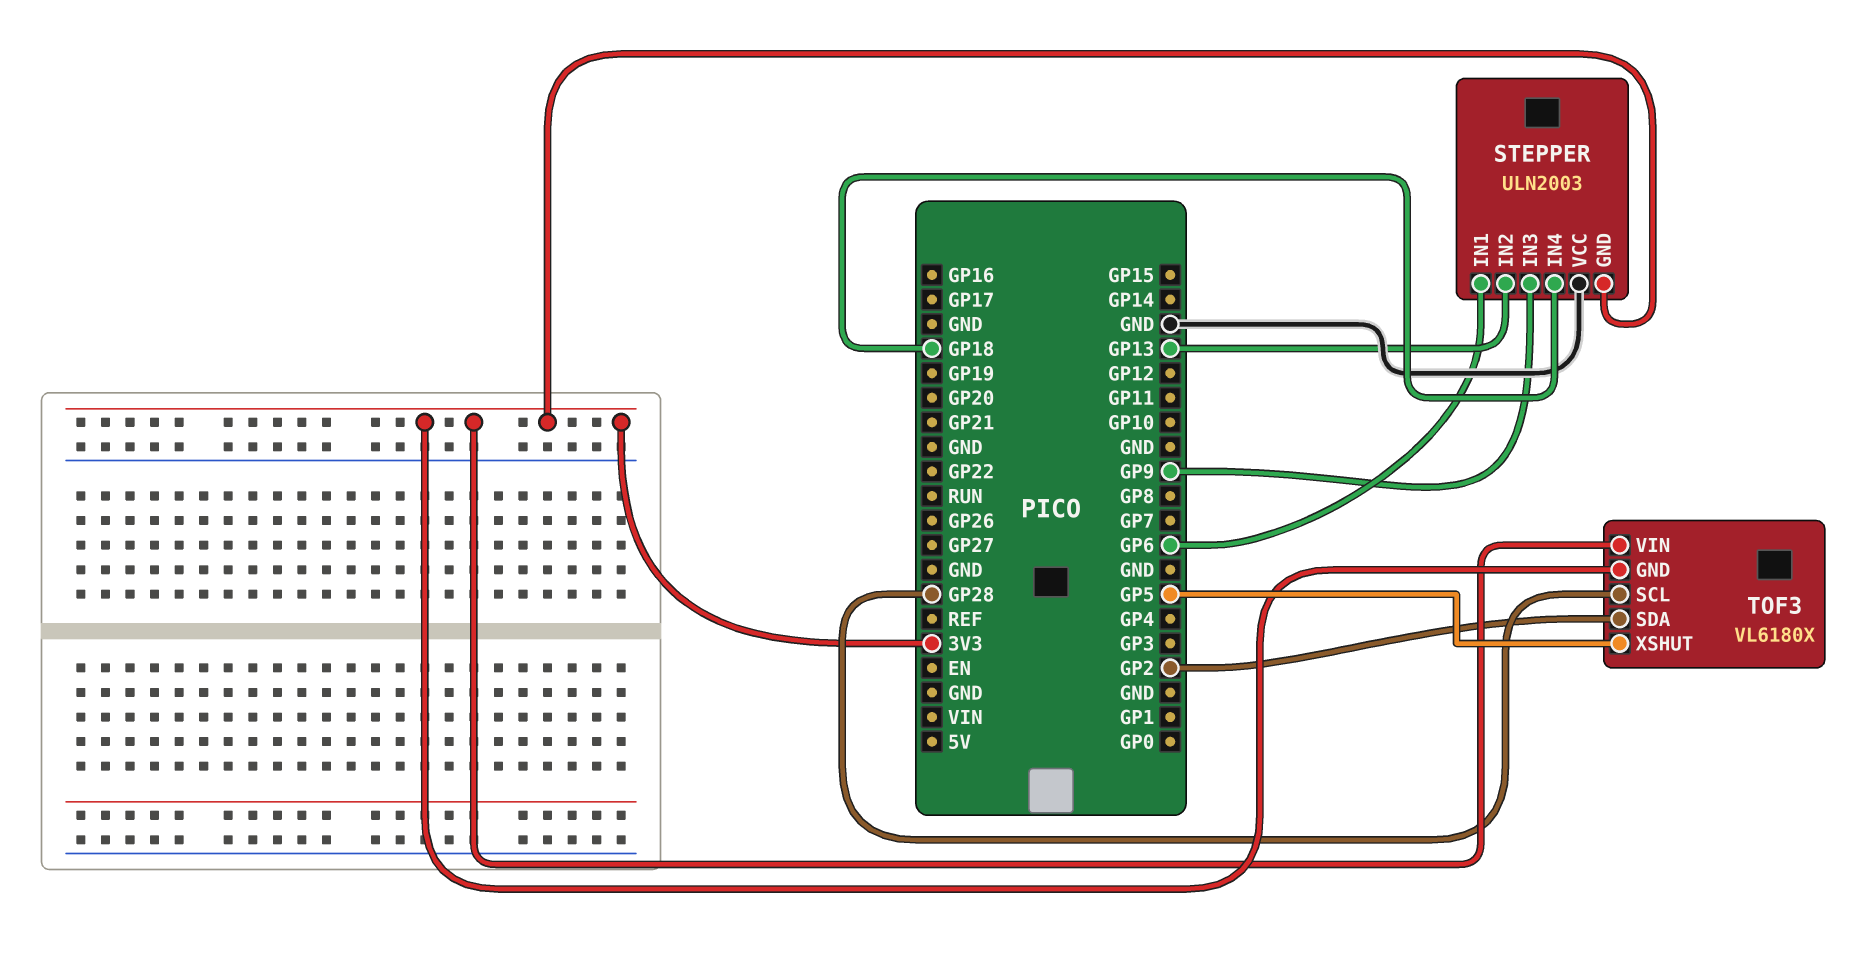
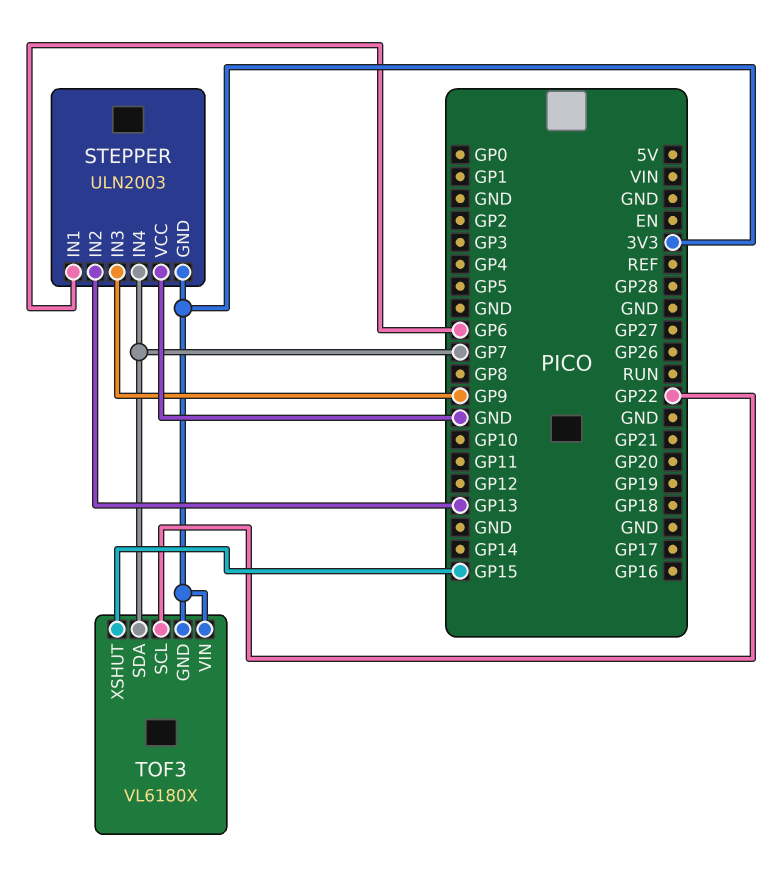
STEPPER pin IN4: GP18 -> GP7
TOF3 pin SCL: GP28 -> GP22
TOF3 pin SDA: GP2 -> GP7
TOF3 pin XSHUT: GP5 -> GP15

